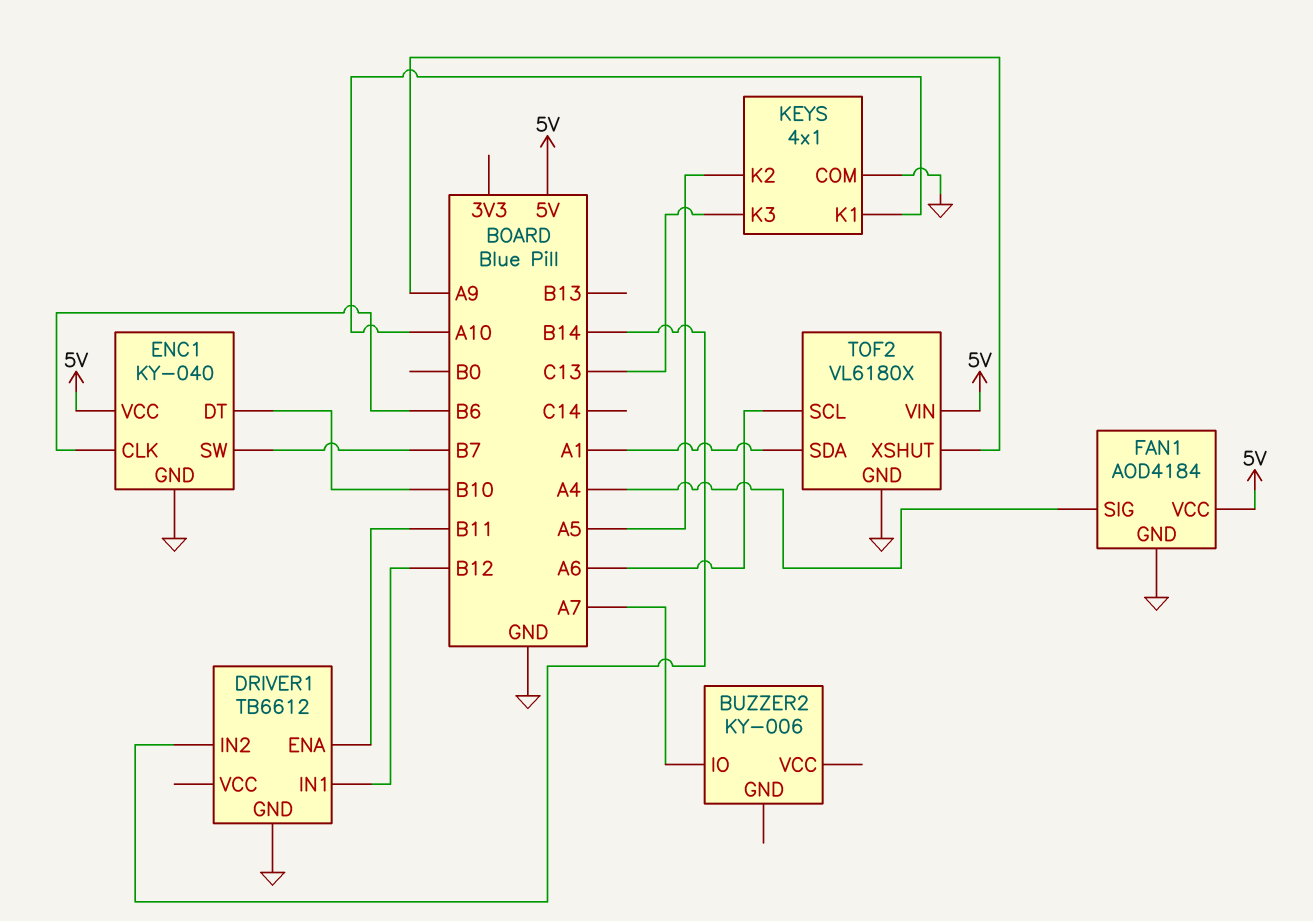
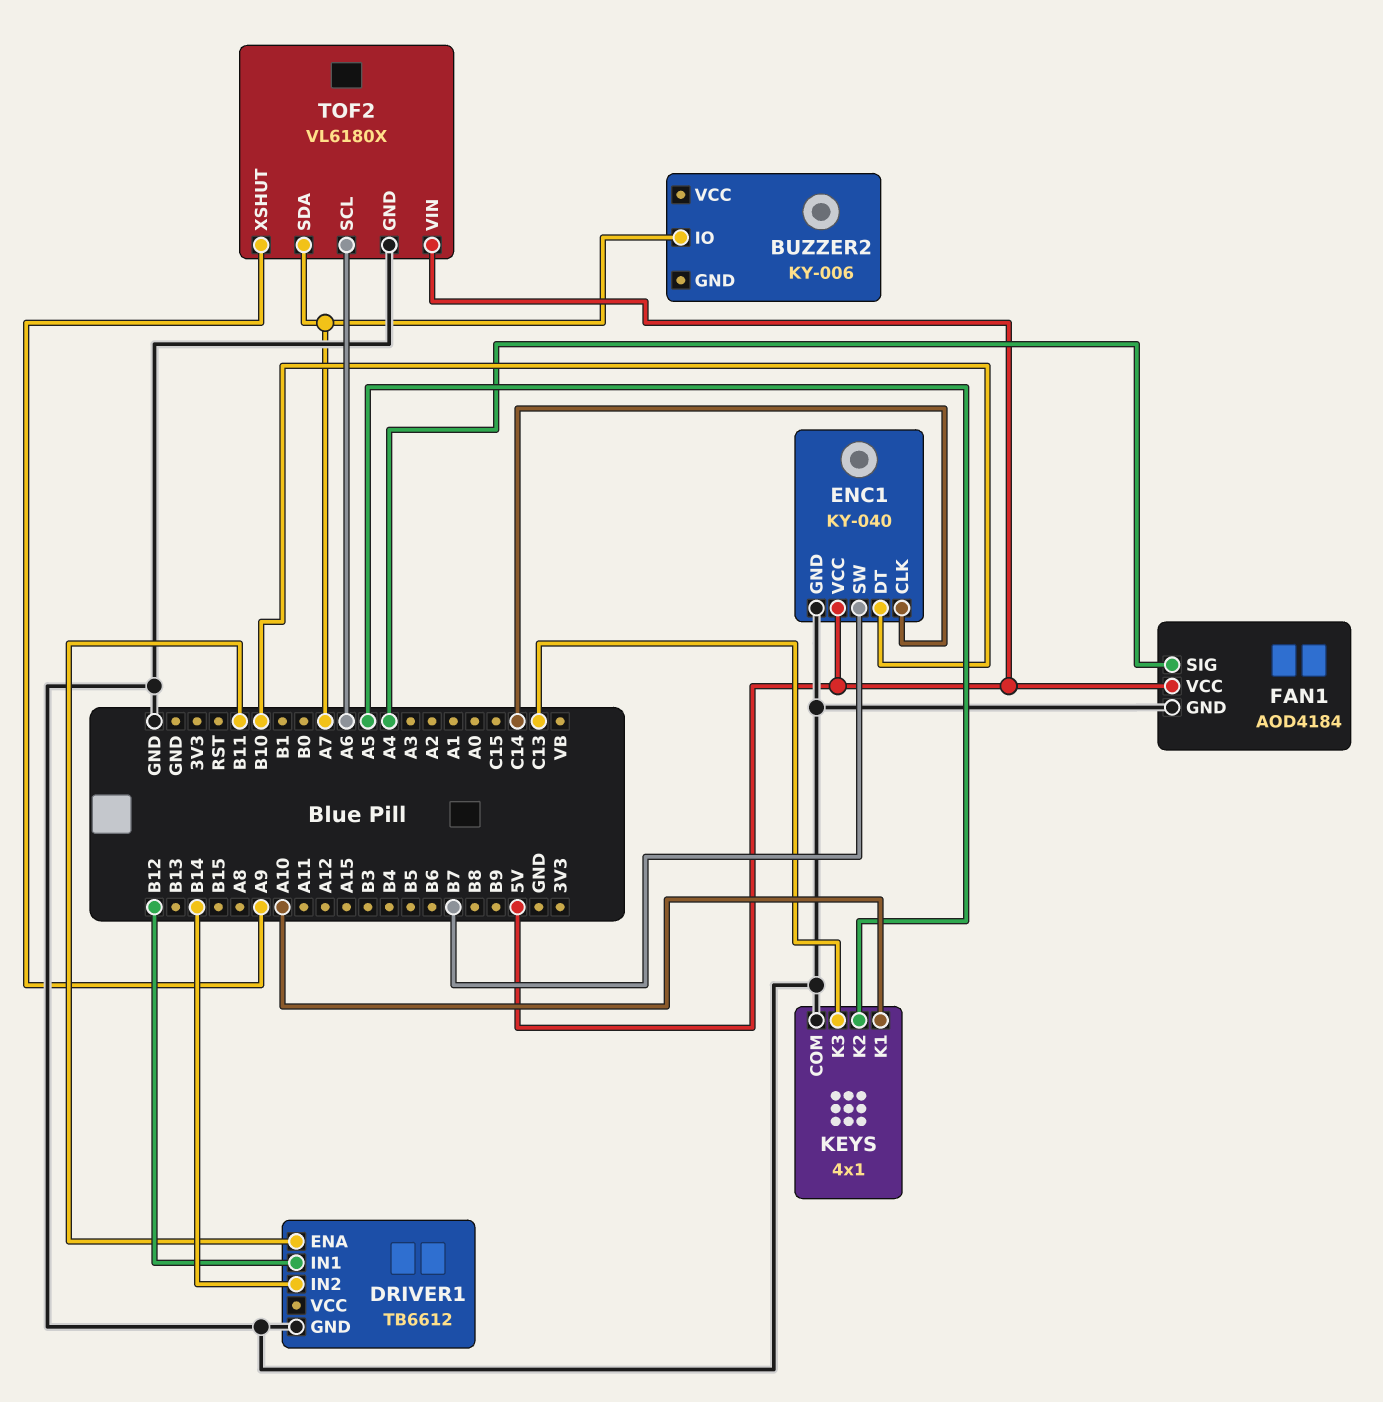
ENC1 pin CLK: B6 -> C14
TOF2 pin SDA: A1 -> A7

